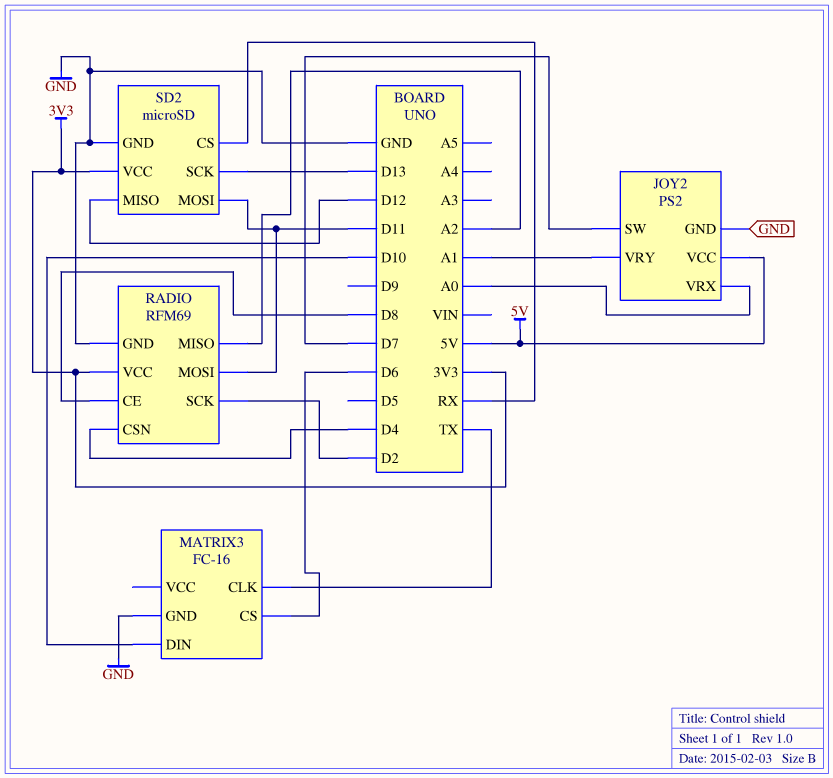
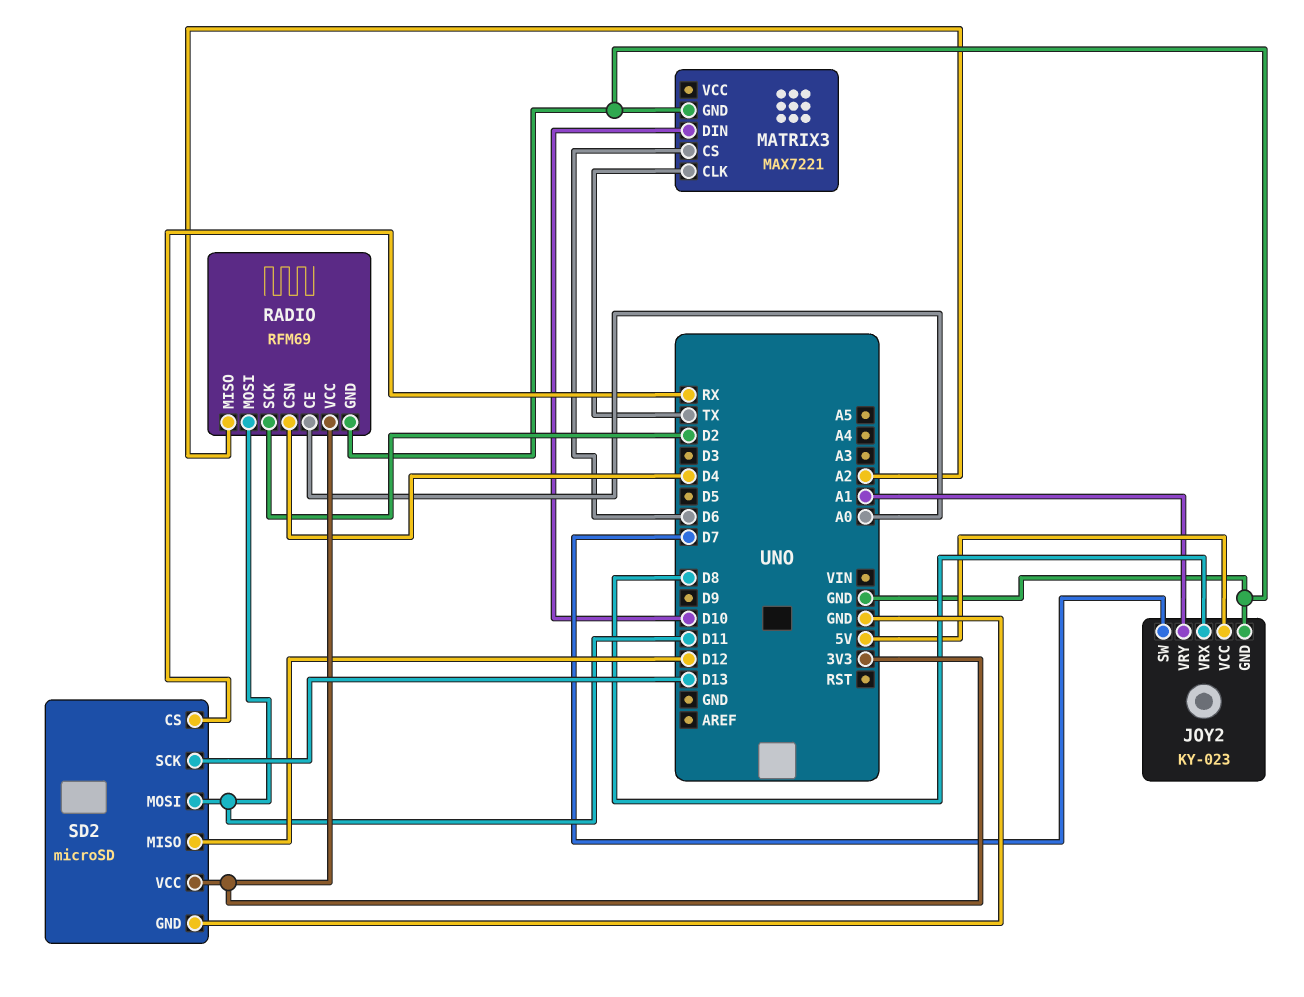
JOY2: PS2 -> KY-023
JOY2 pin VRX: A0 -> D8
MATRIX3: FC-16 -> MAX7221
RADIO pin CE: D8 -> A0

